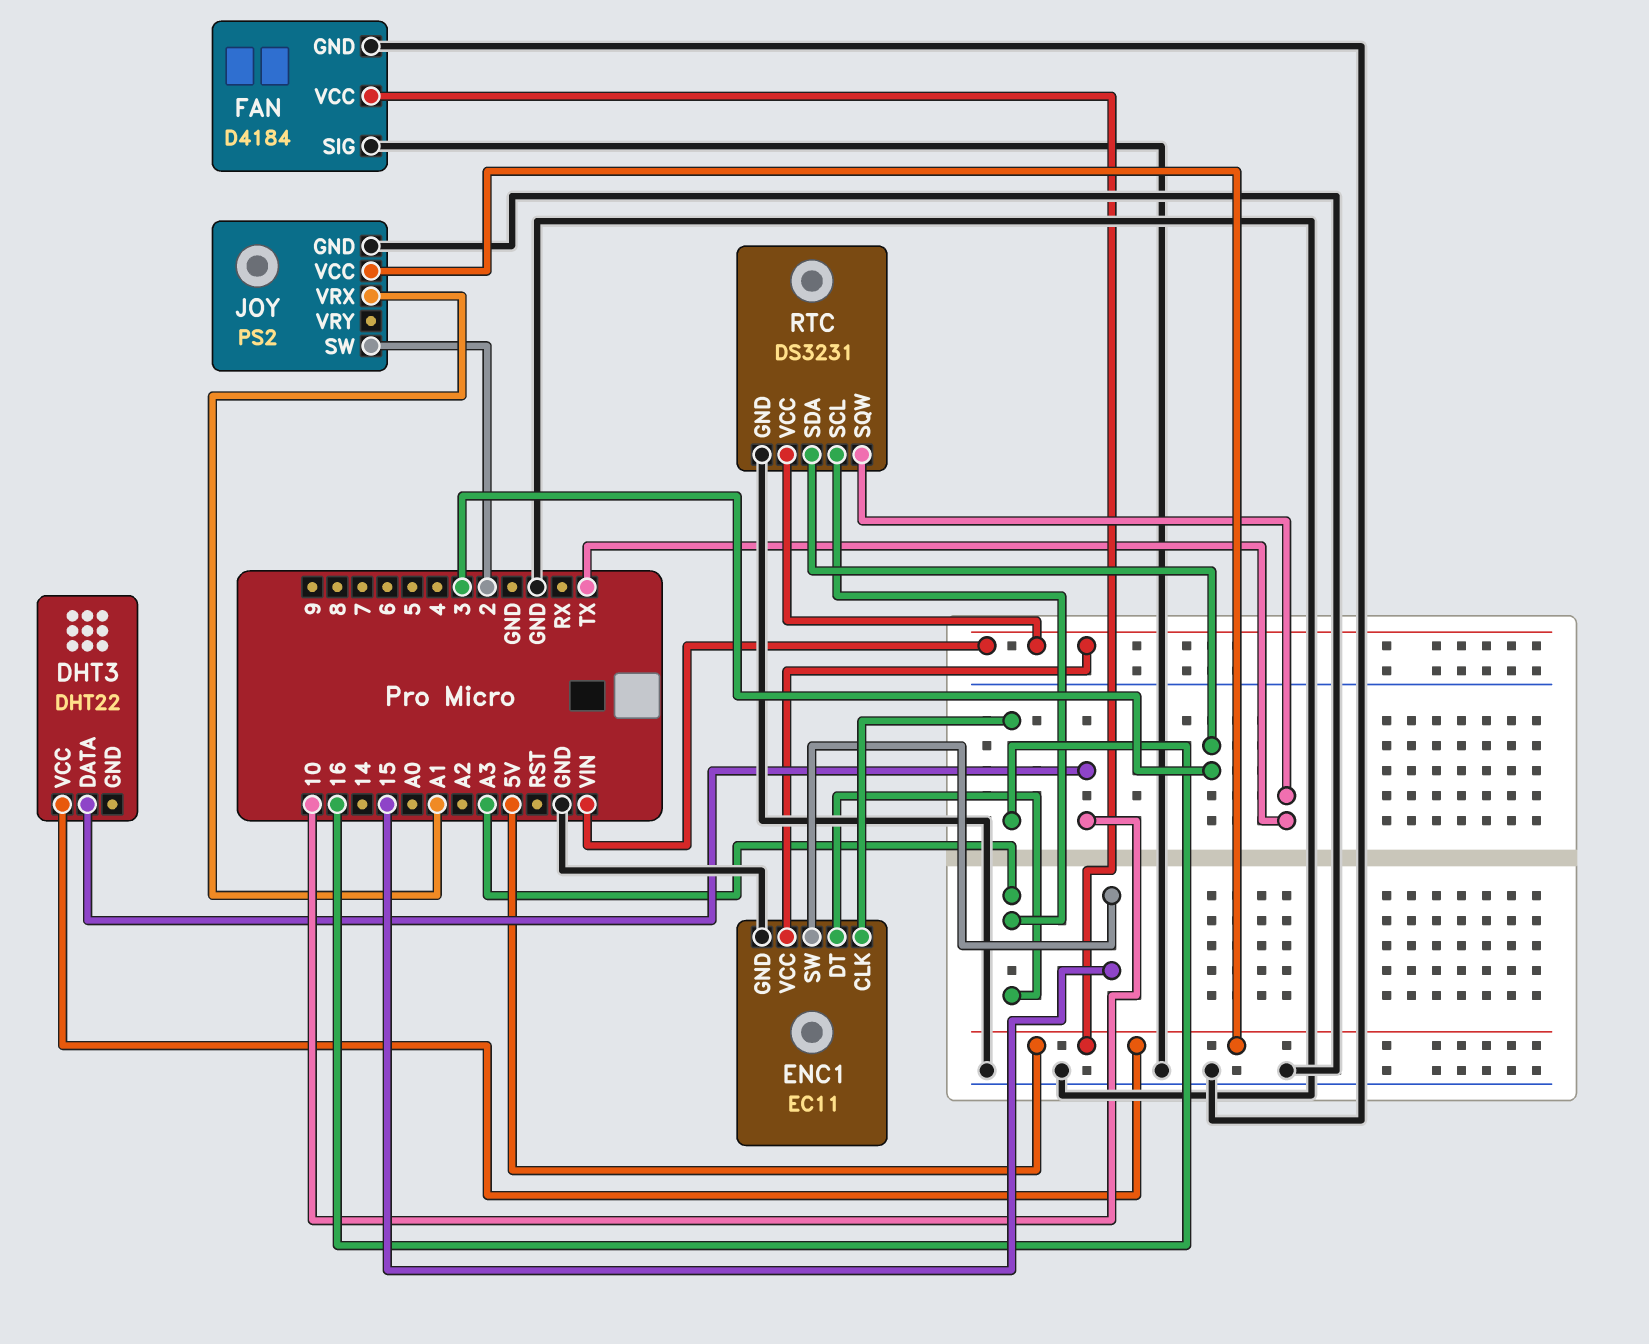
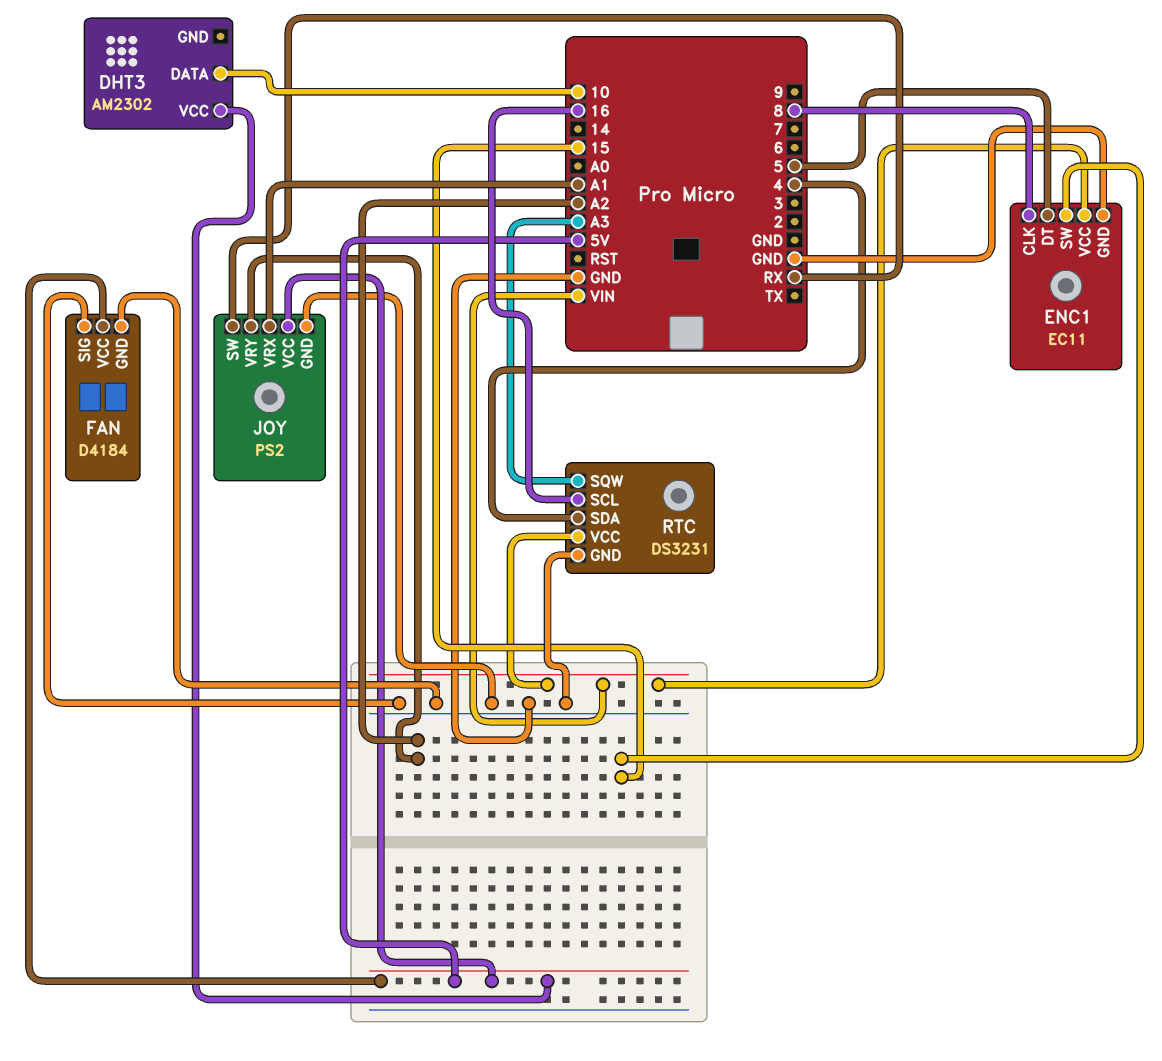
DHT3: DHT22 -> AM2302
ENC1 pin CLK: 16 -> 8
ENC1 pin DT: A3 -> 5
JOY pin SW: 2 -> RX
JOY pin VRY: none -> A2
RTC pin SCL: A3 -> 16
RTC pin SDA: 3 -> 4
RTC pin SQW: TX -> A3

